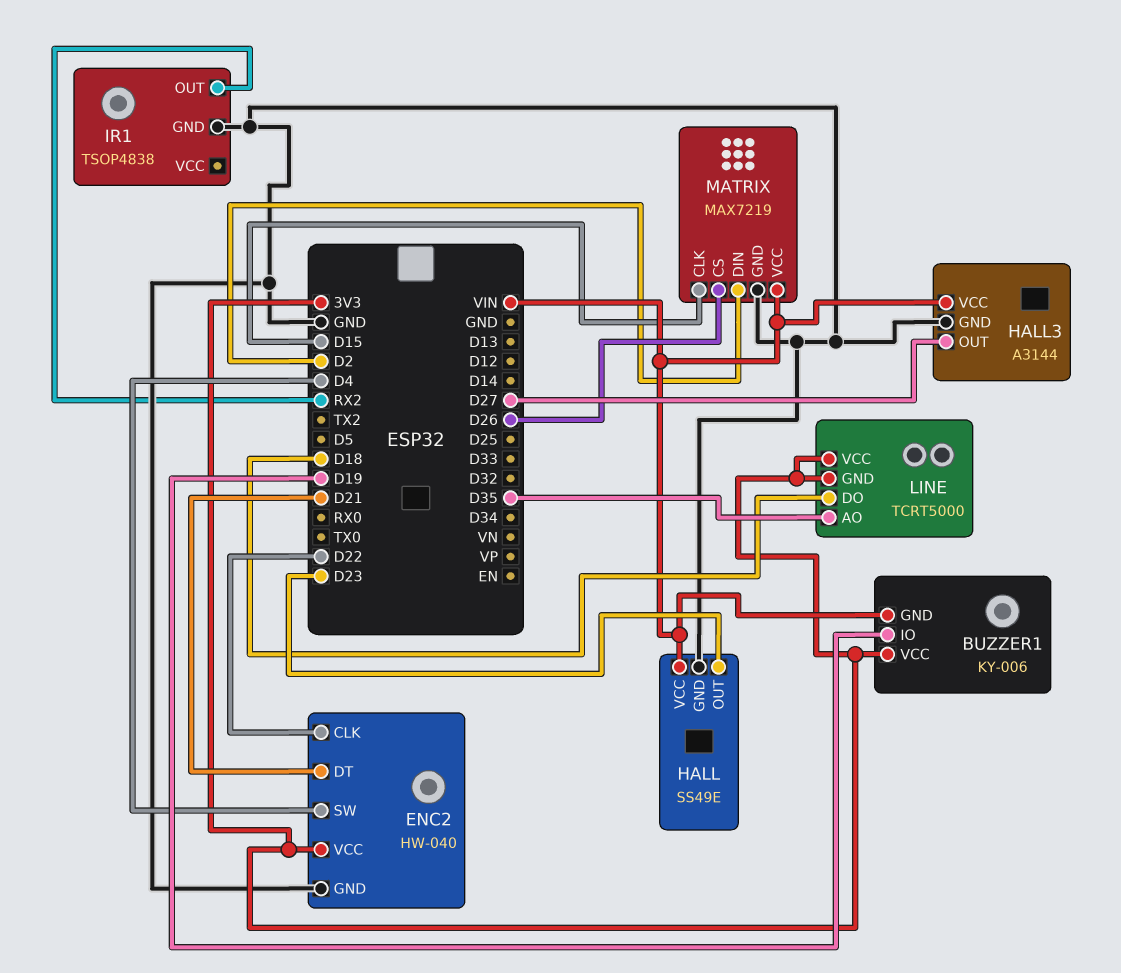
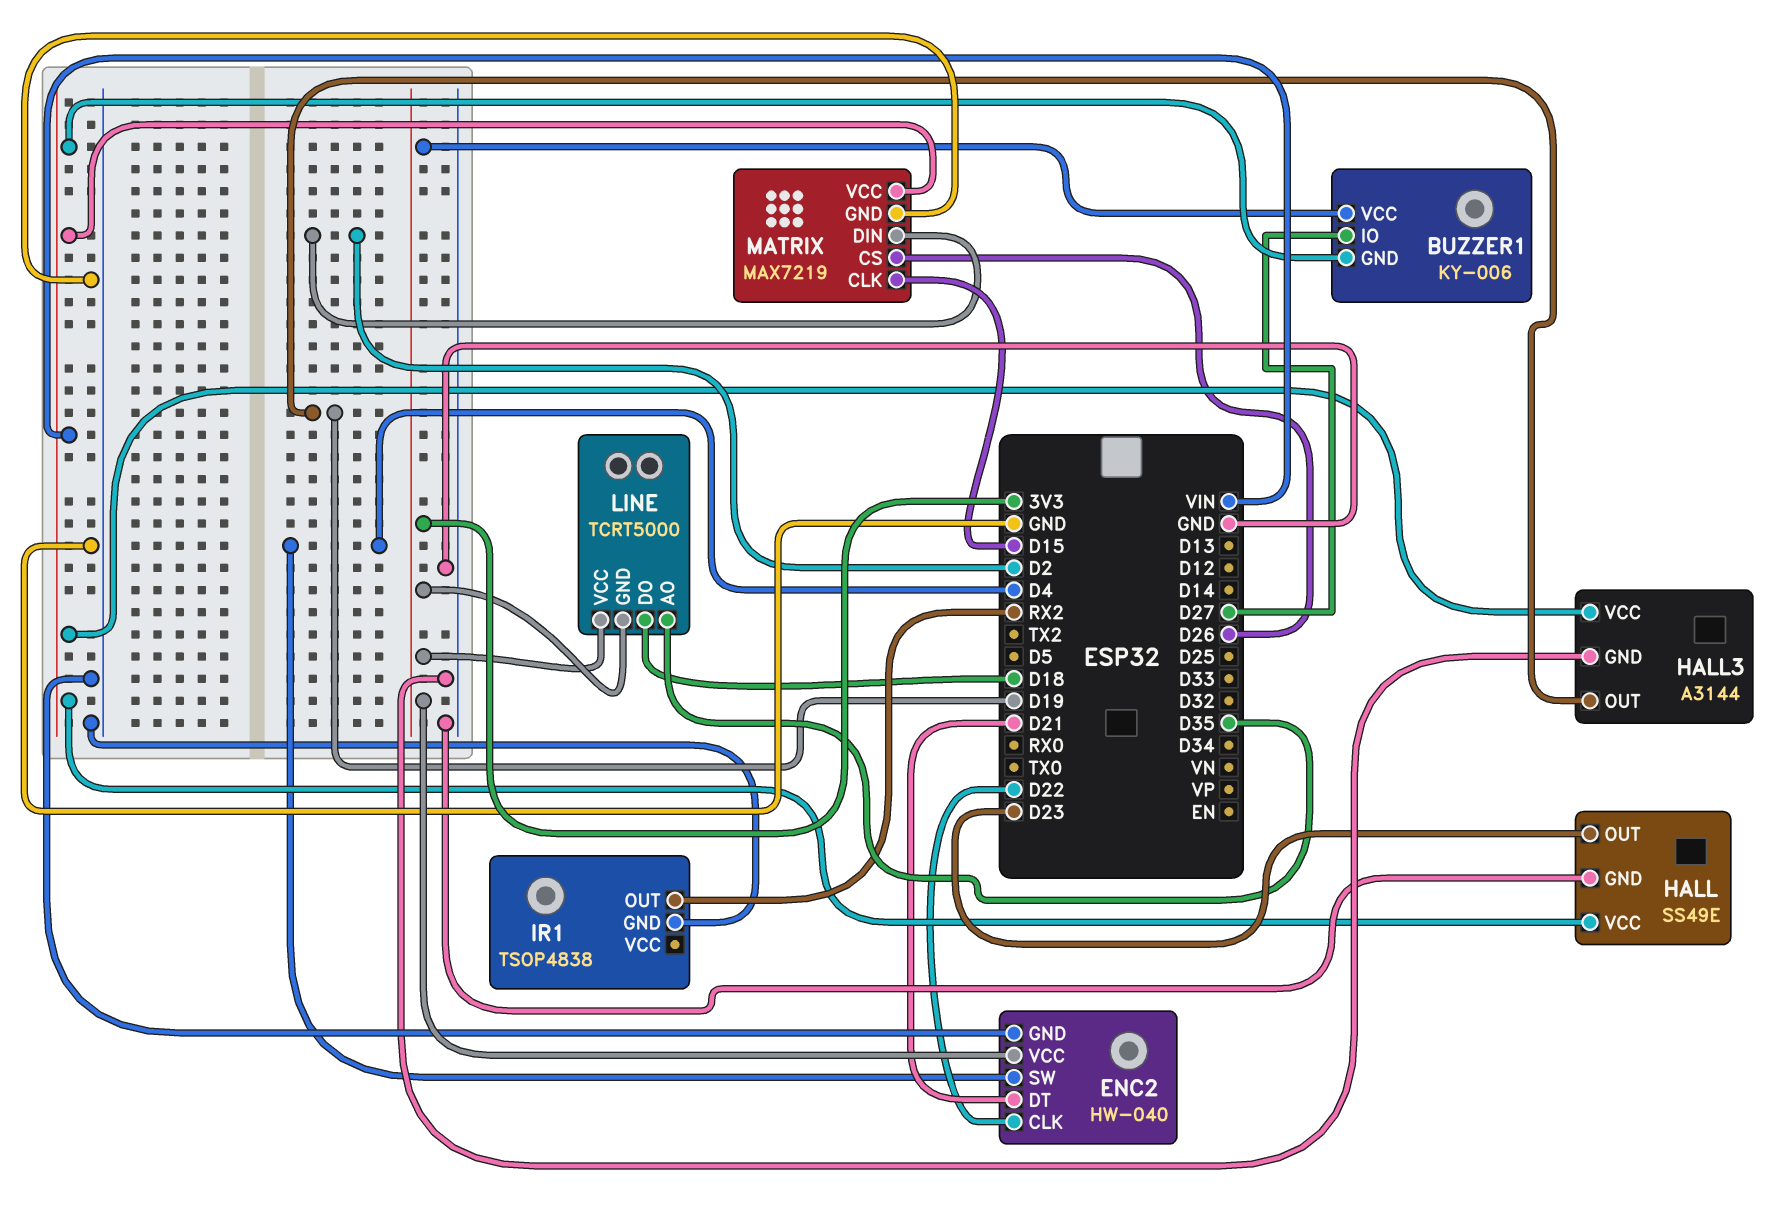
BUZZER1 pin IO: D19 -> D27
HALL3 pin OUT: D27 -> D19

